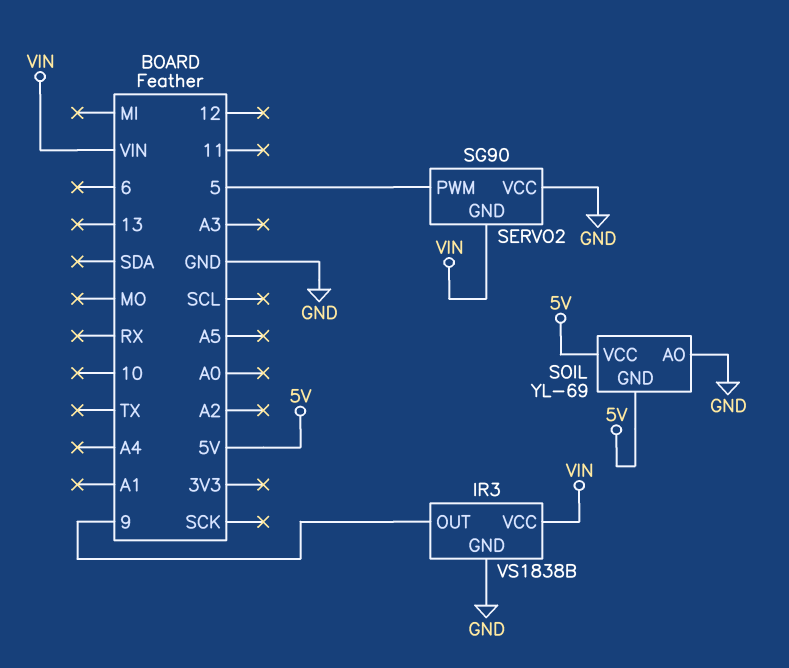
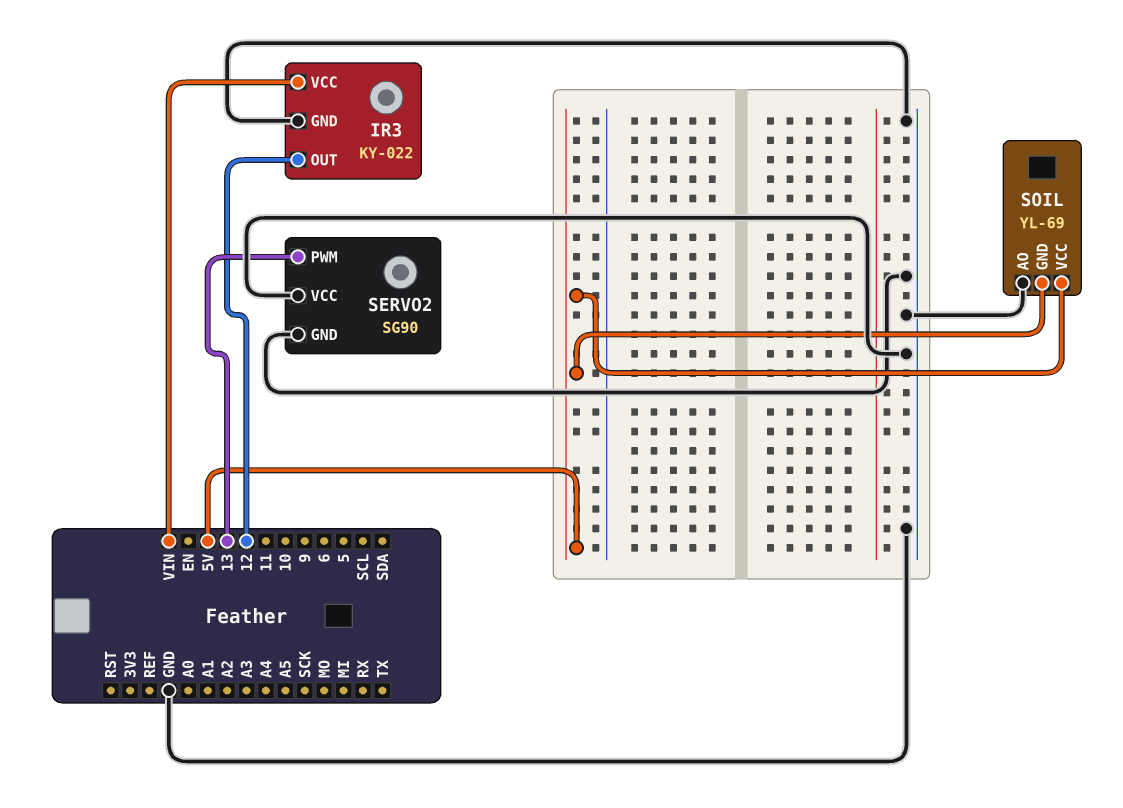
IR3: VS1838B -> KY-022
IR3 pin OUT: 9 -> 12
SERVO2 pin GND: VIN -> GND
SERVO2 pin PWM: 5 -> 13

